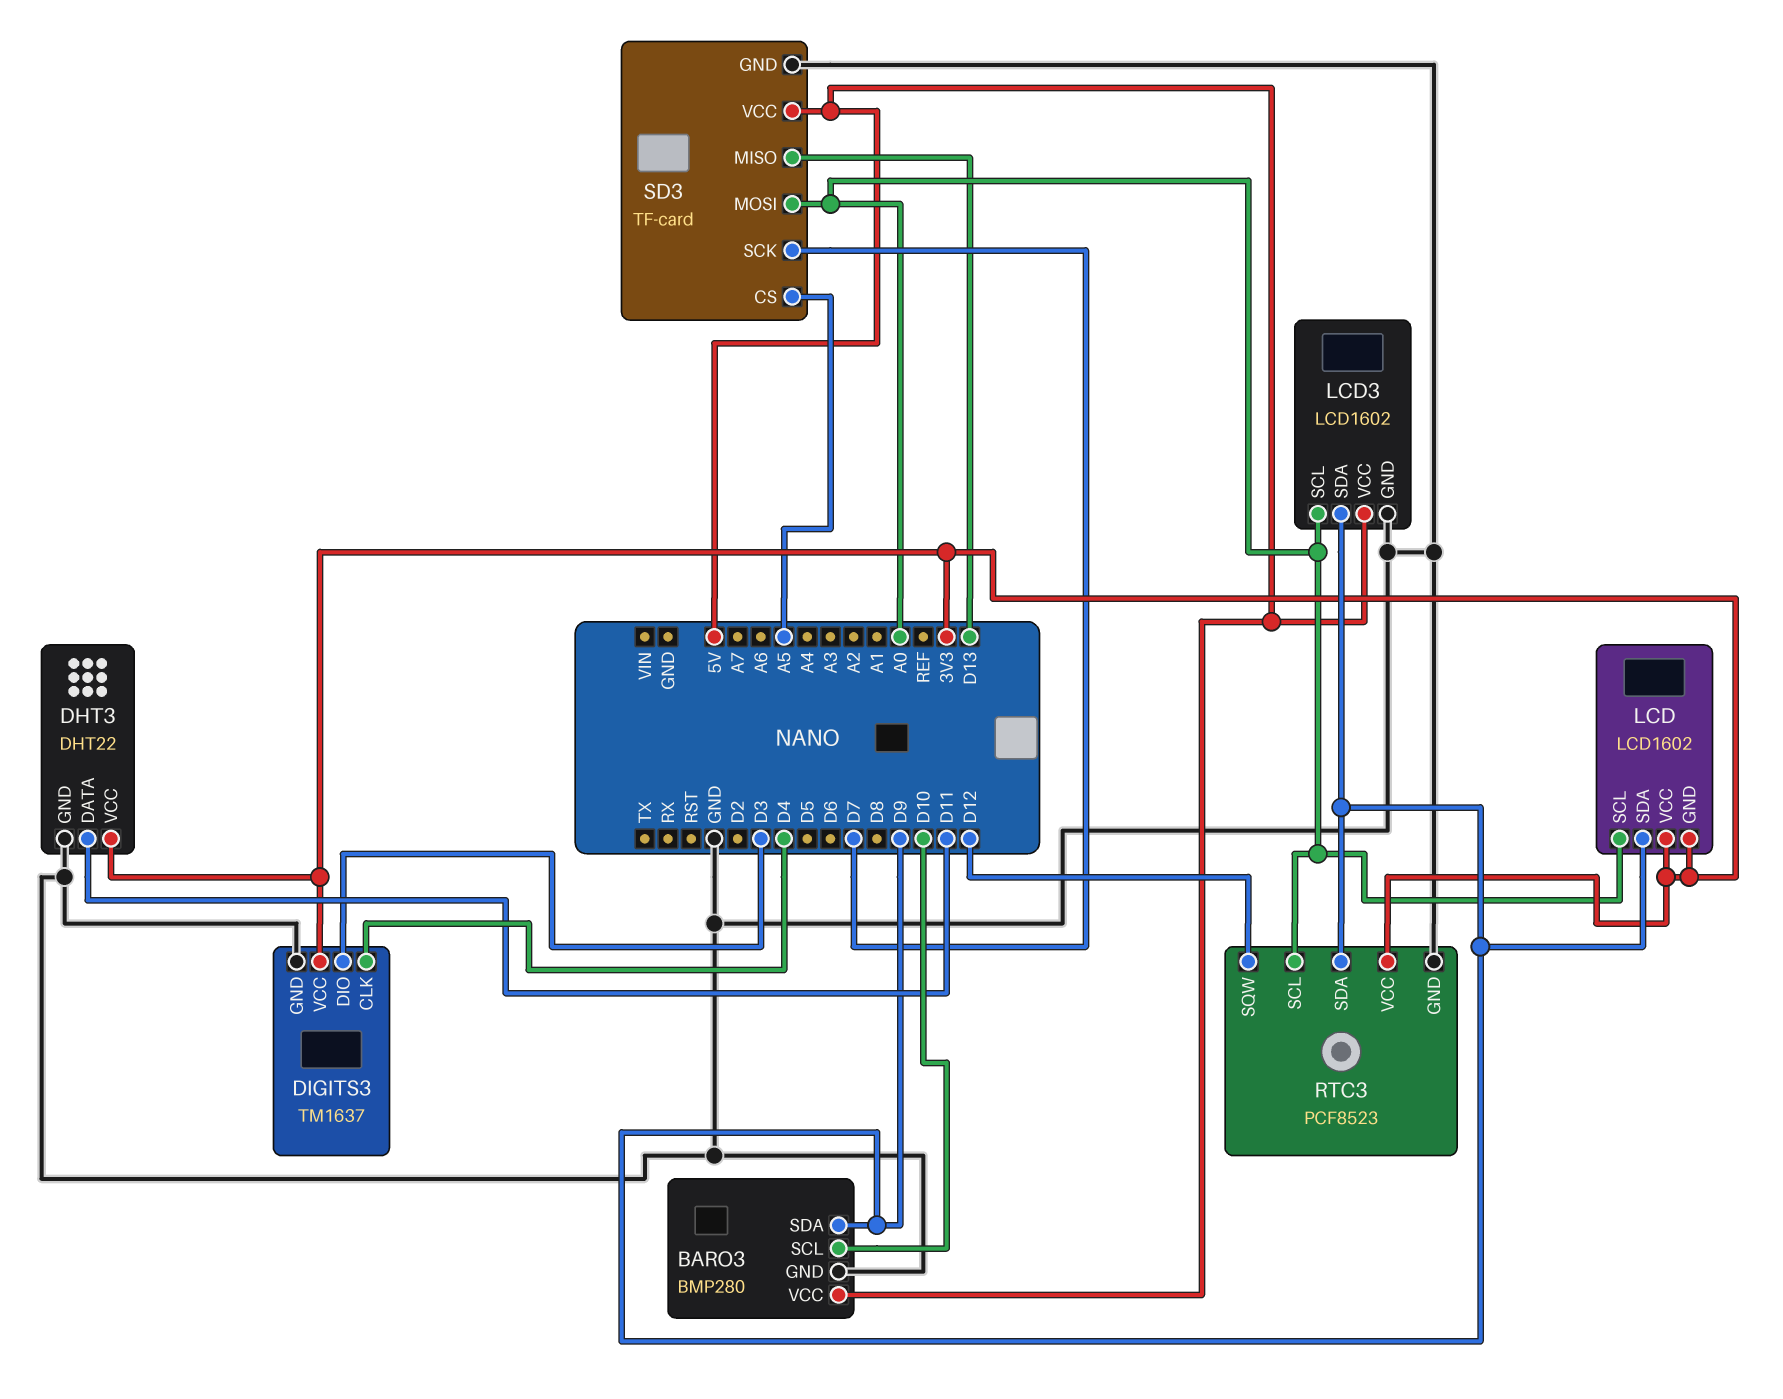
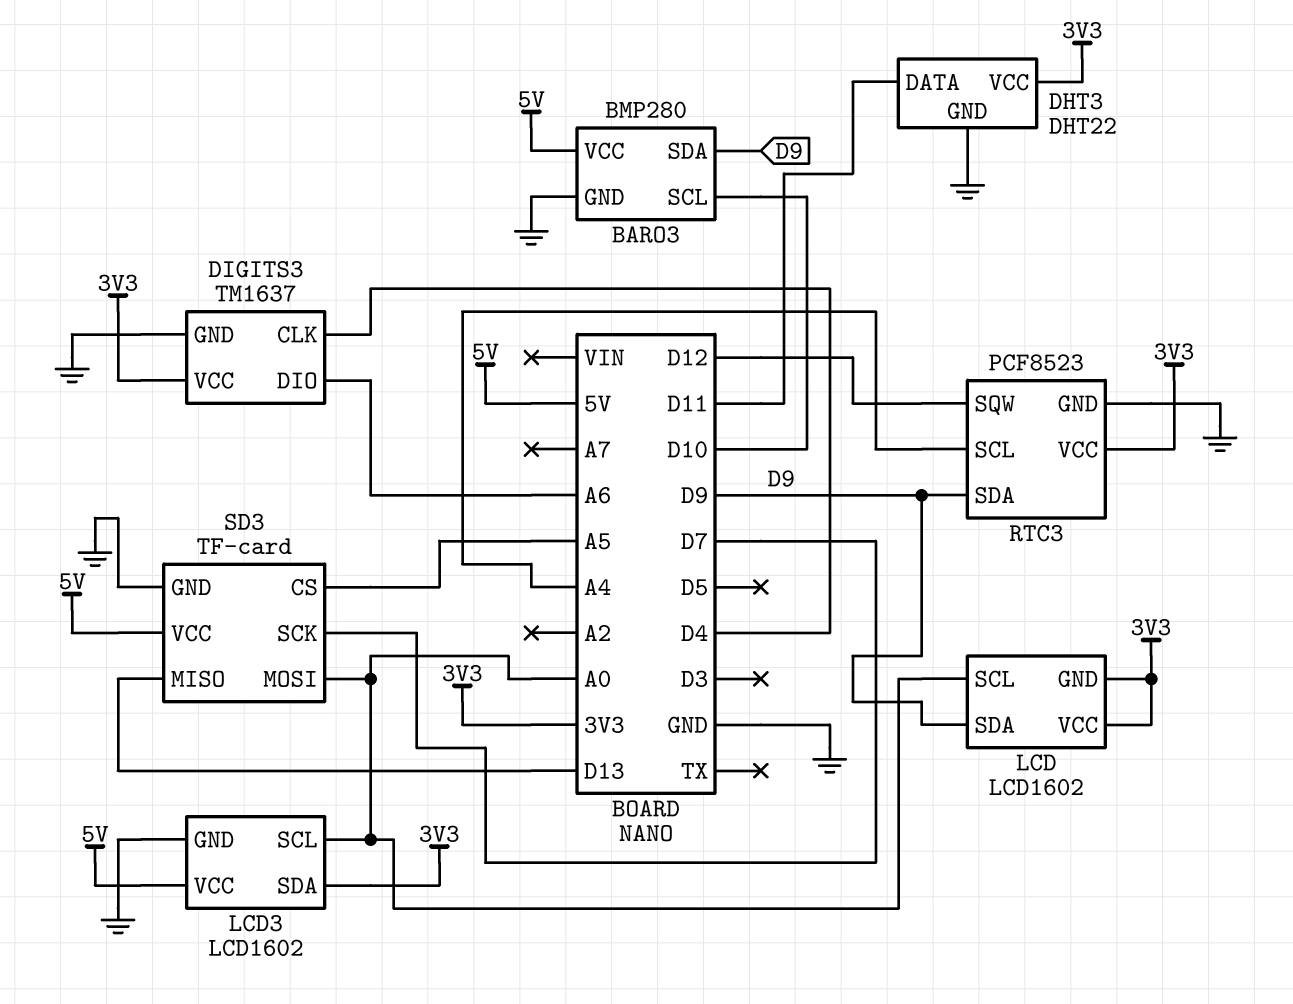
DIGITS3 pin DIO: D3 -> A6
LCD3 pin SDA: D9 -> 3V3
RTC3 pin SCL: A0 -> A4

